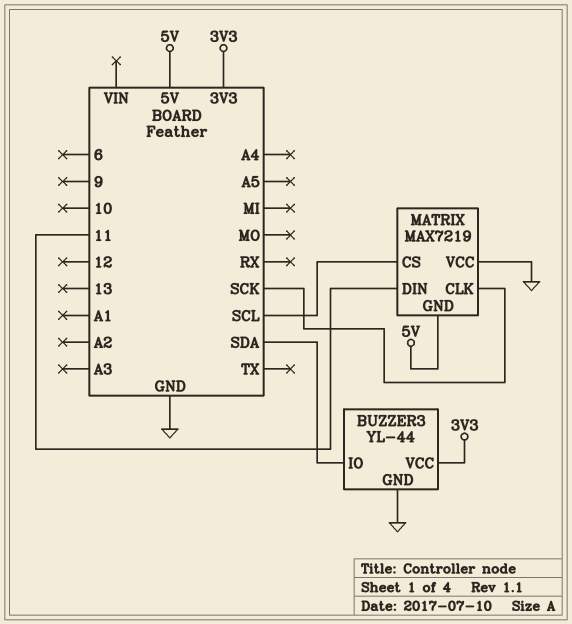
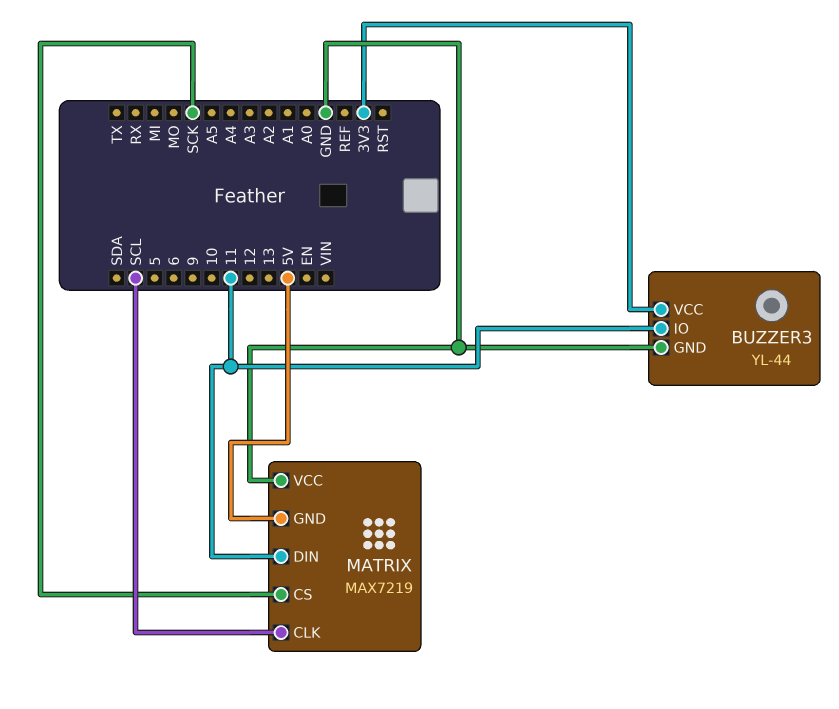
BUZZER3 pin IO: SDA -> 11
MATRIX pin CLK: SCK -> SCL
MATRIX pin CS: SCL -> SCK

